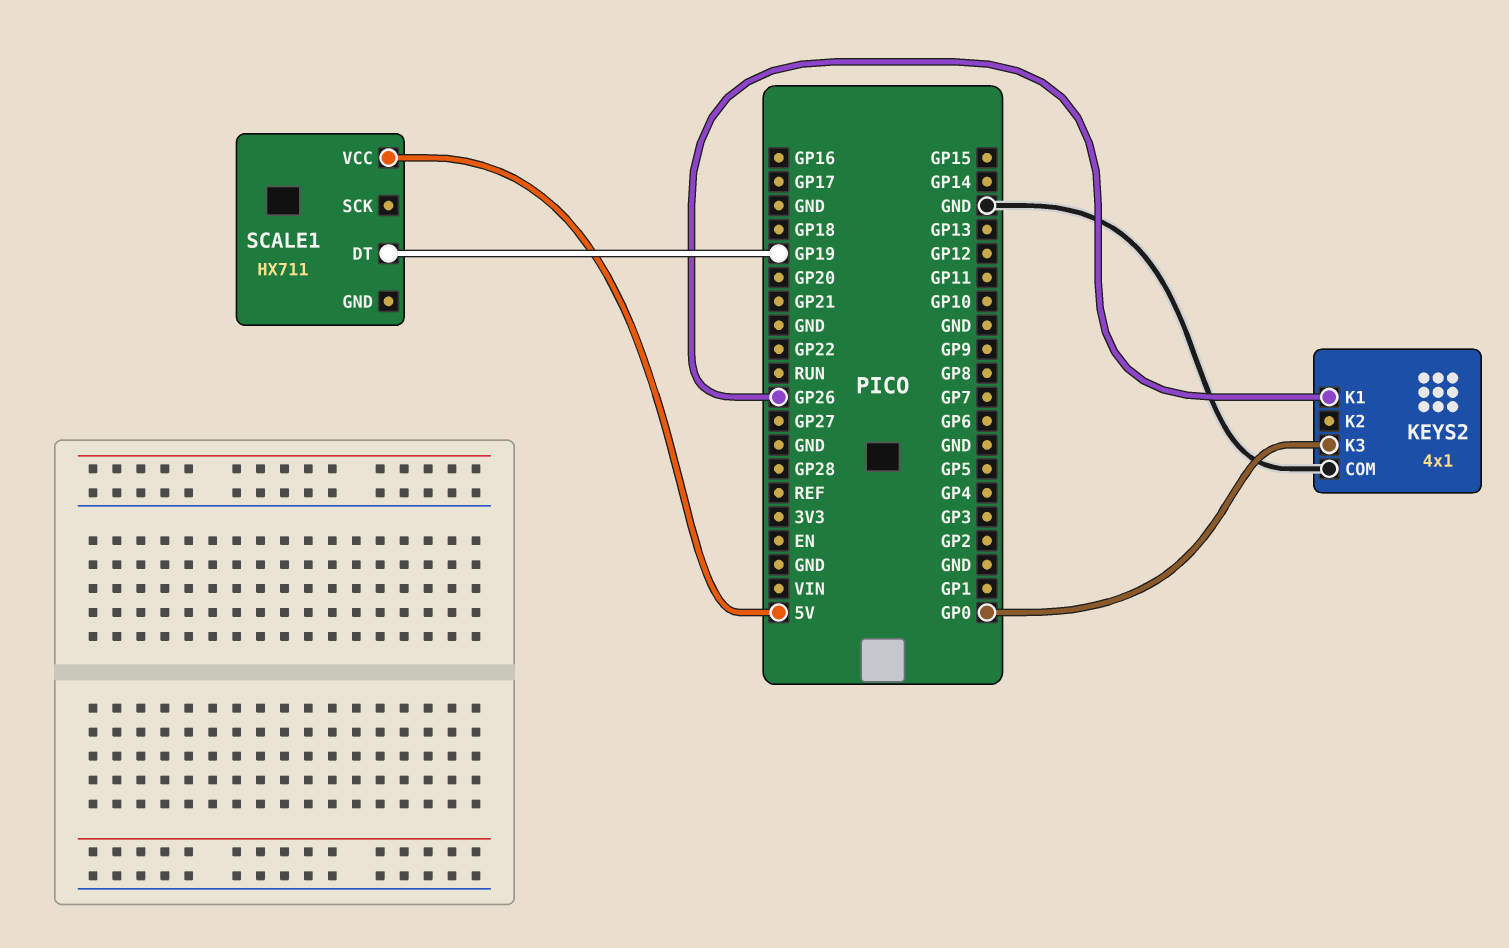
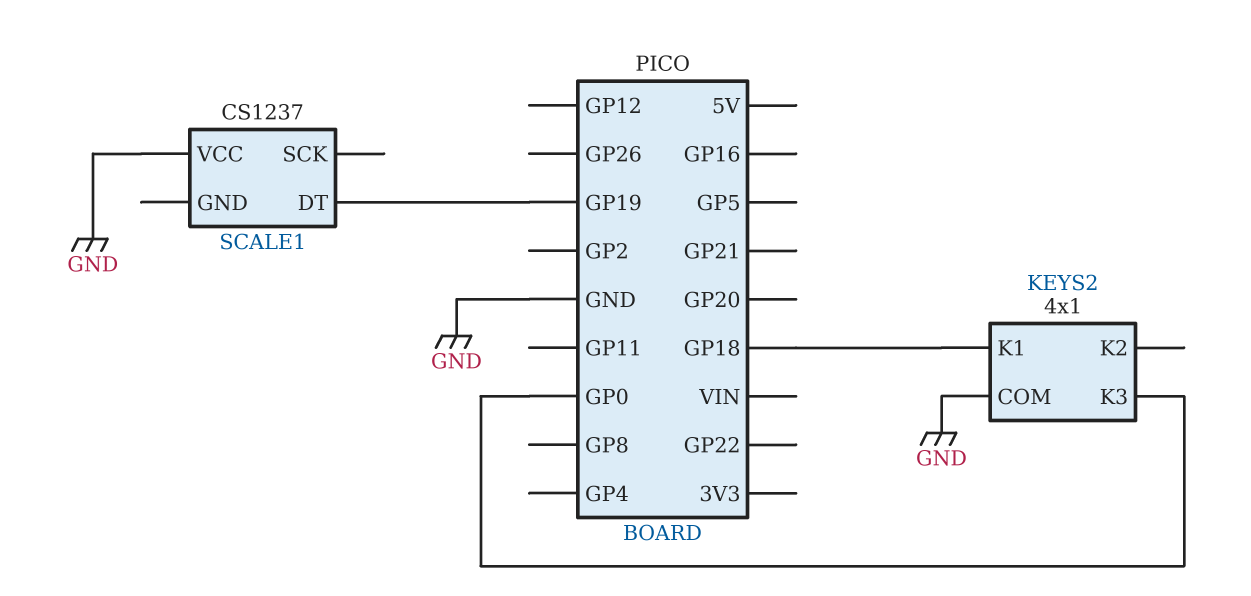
KEYS2 pin K1: GP26 -> GP18
SCALE1: HX711 -> CS1237
SCALE1 pin VCC: 5V -> GND

